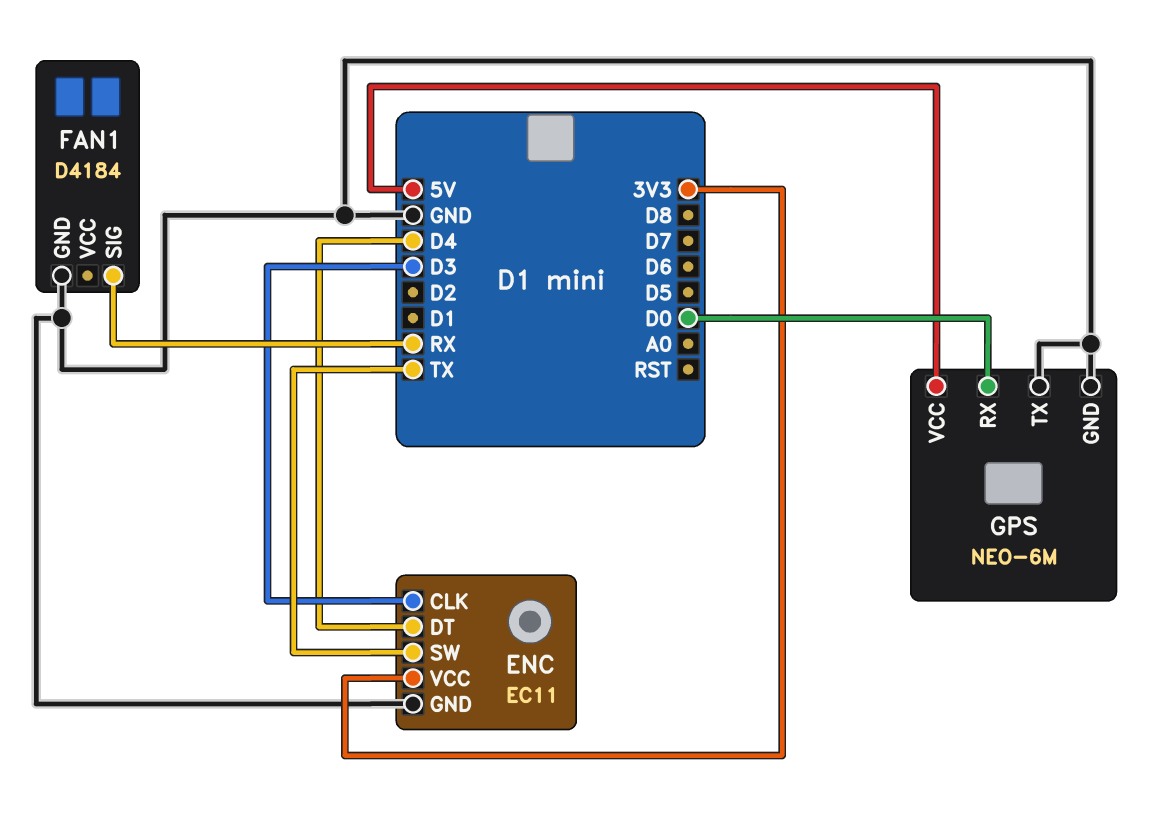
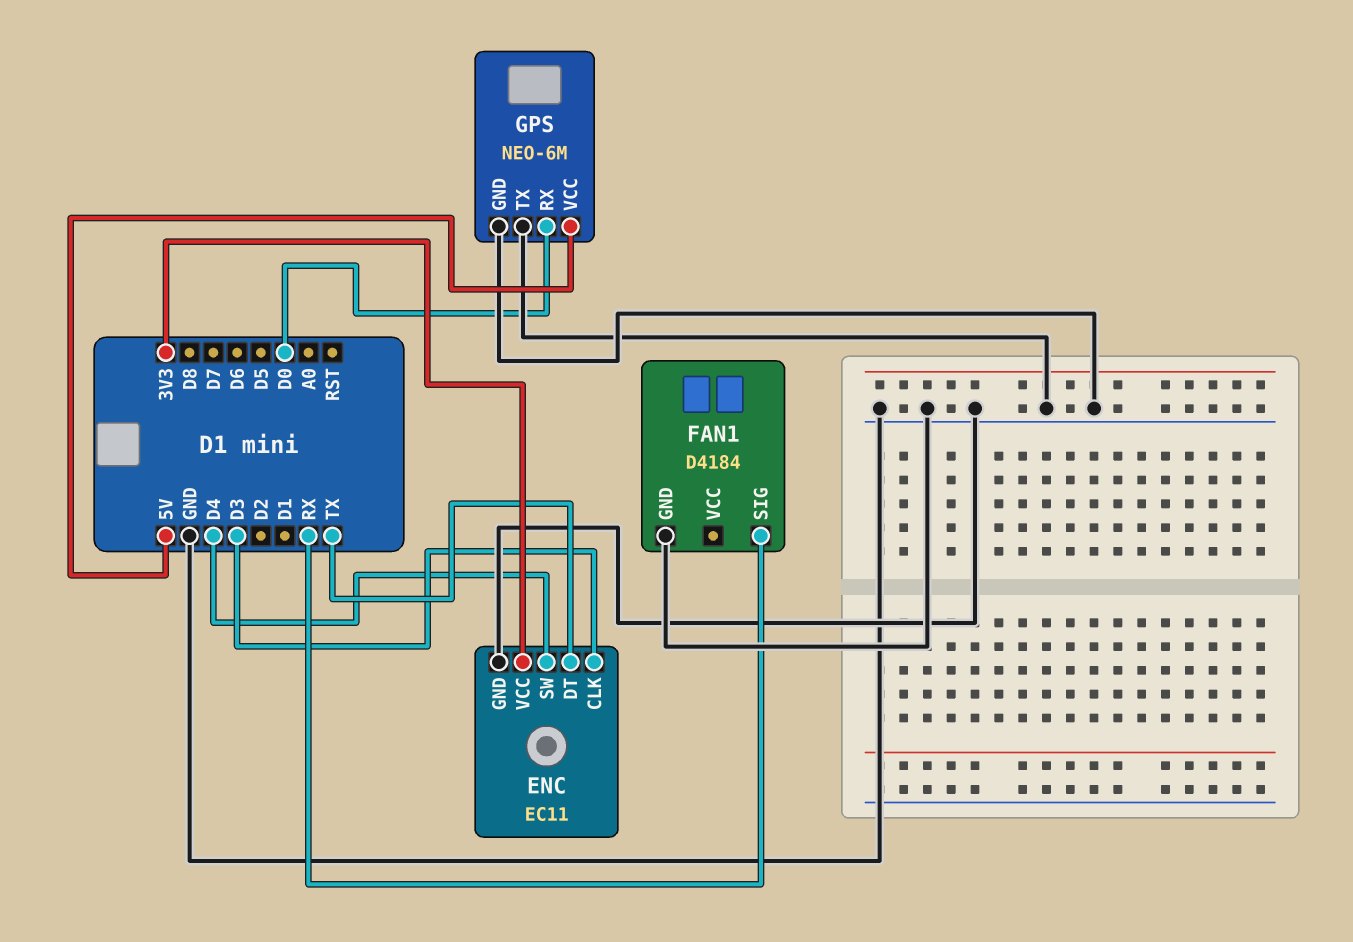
ENC pin DT: D4 -> TX
ENC pin SW: TX -> D4

